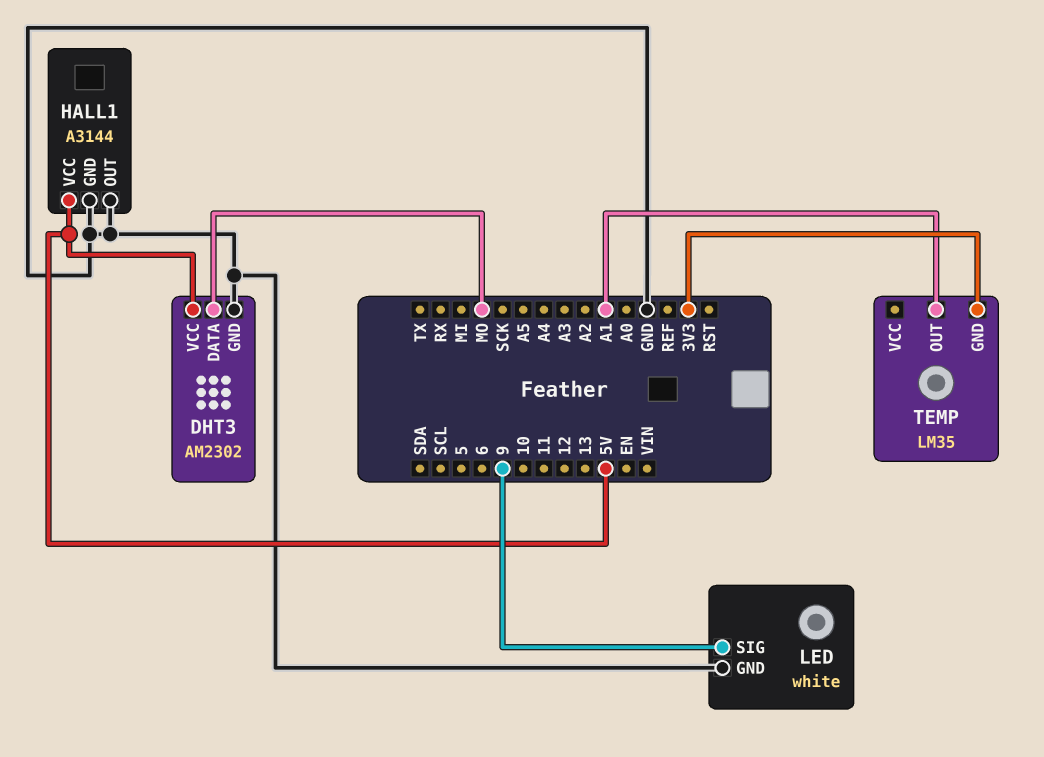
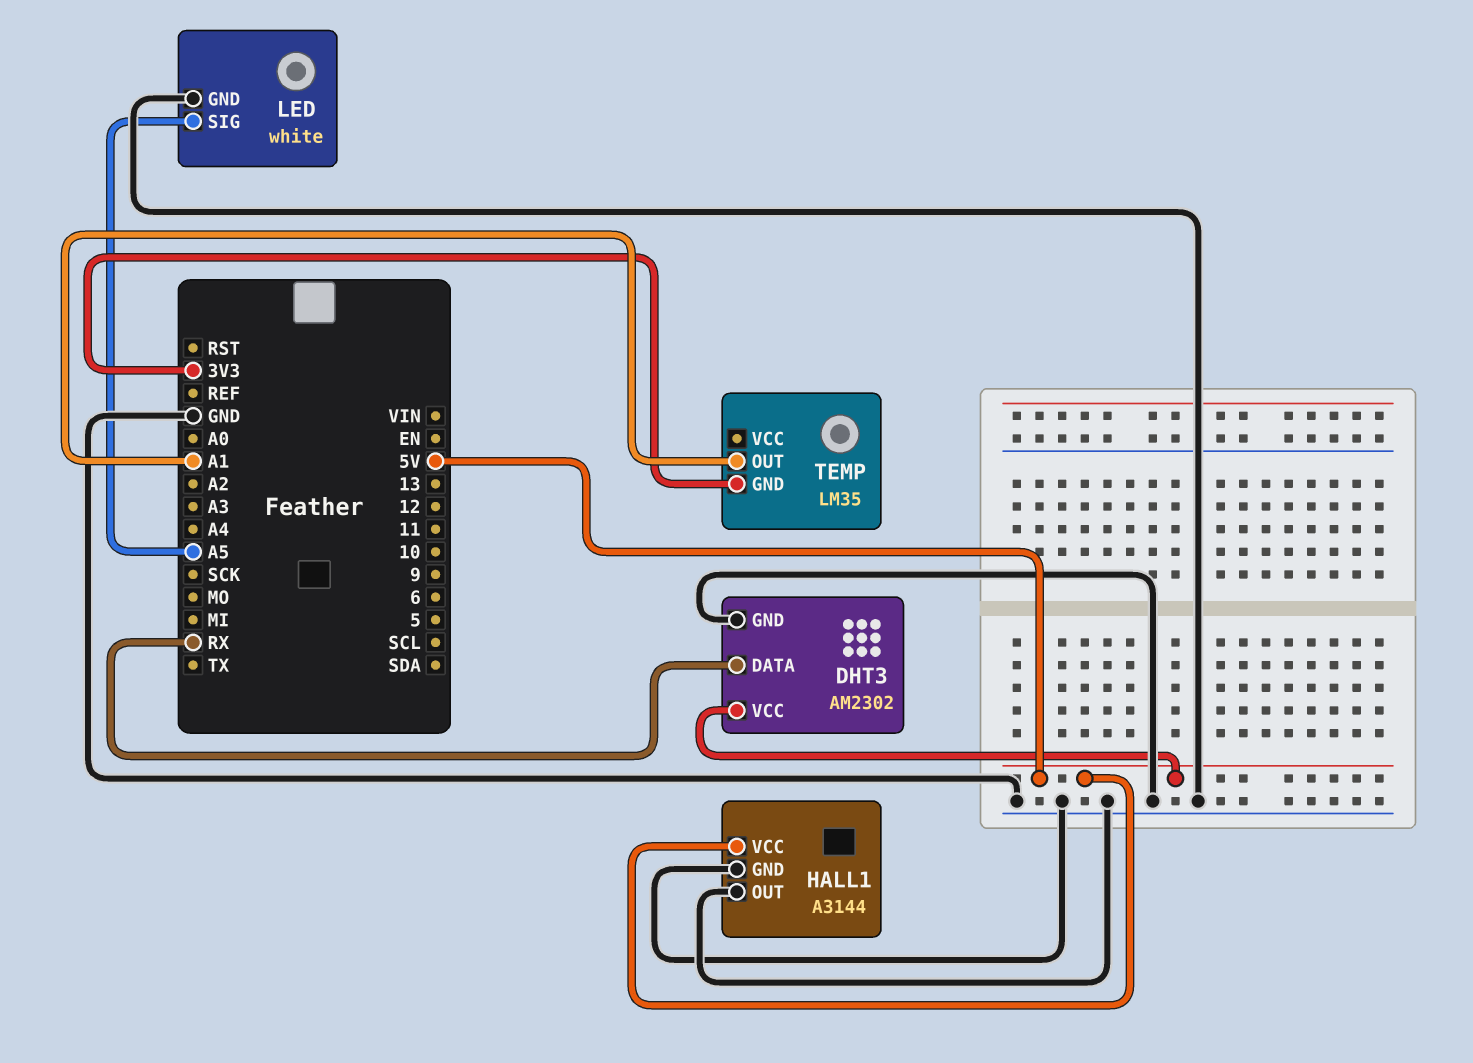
DHT3 pin DATA: MO -> RX
LED pin SIG: 9 -> A5

